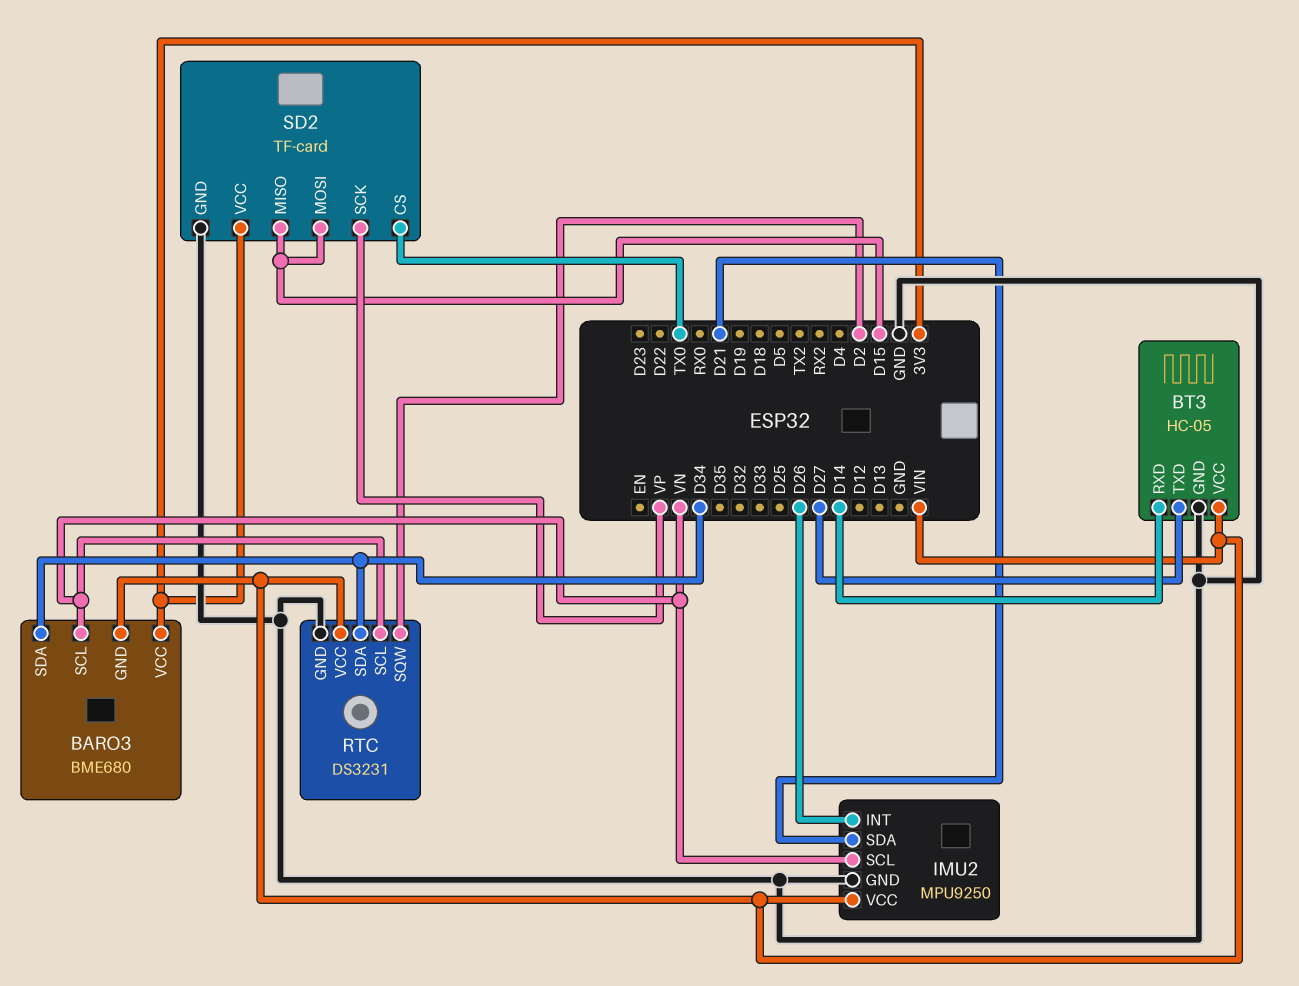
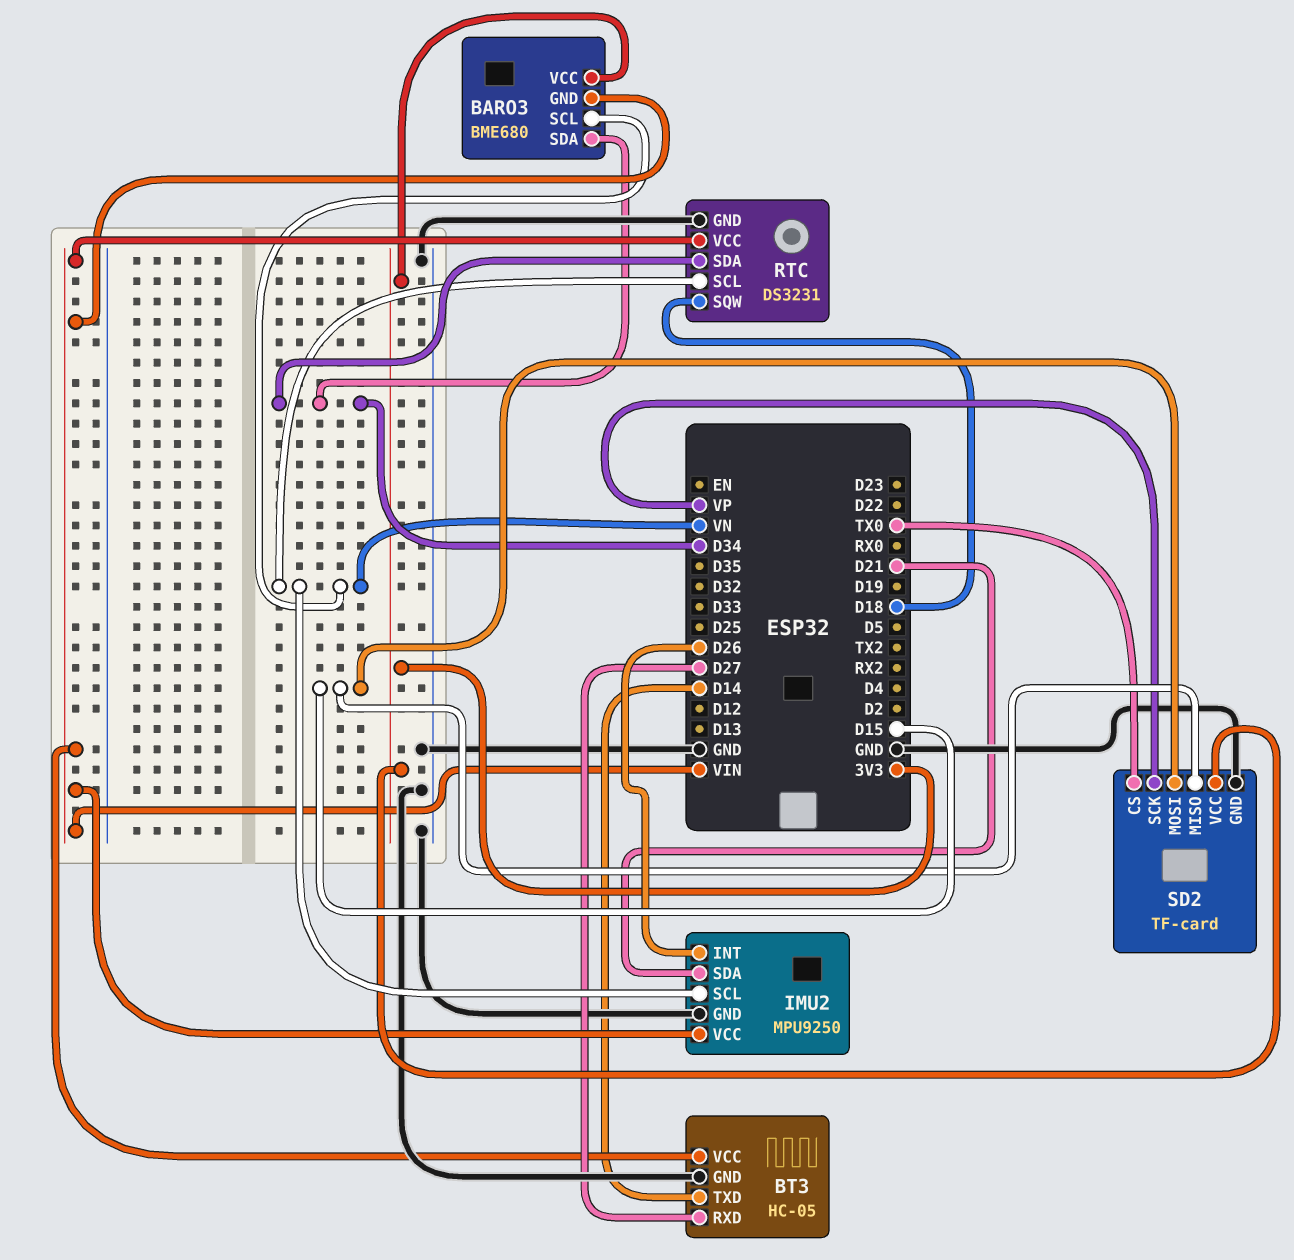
BT3 pin RXD: D14 -> D27
BT3 pin TXD: D27 -> D14
RTC pin SQW: D2 -> D18

